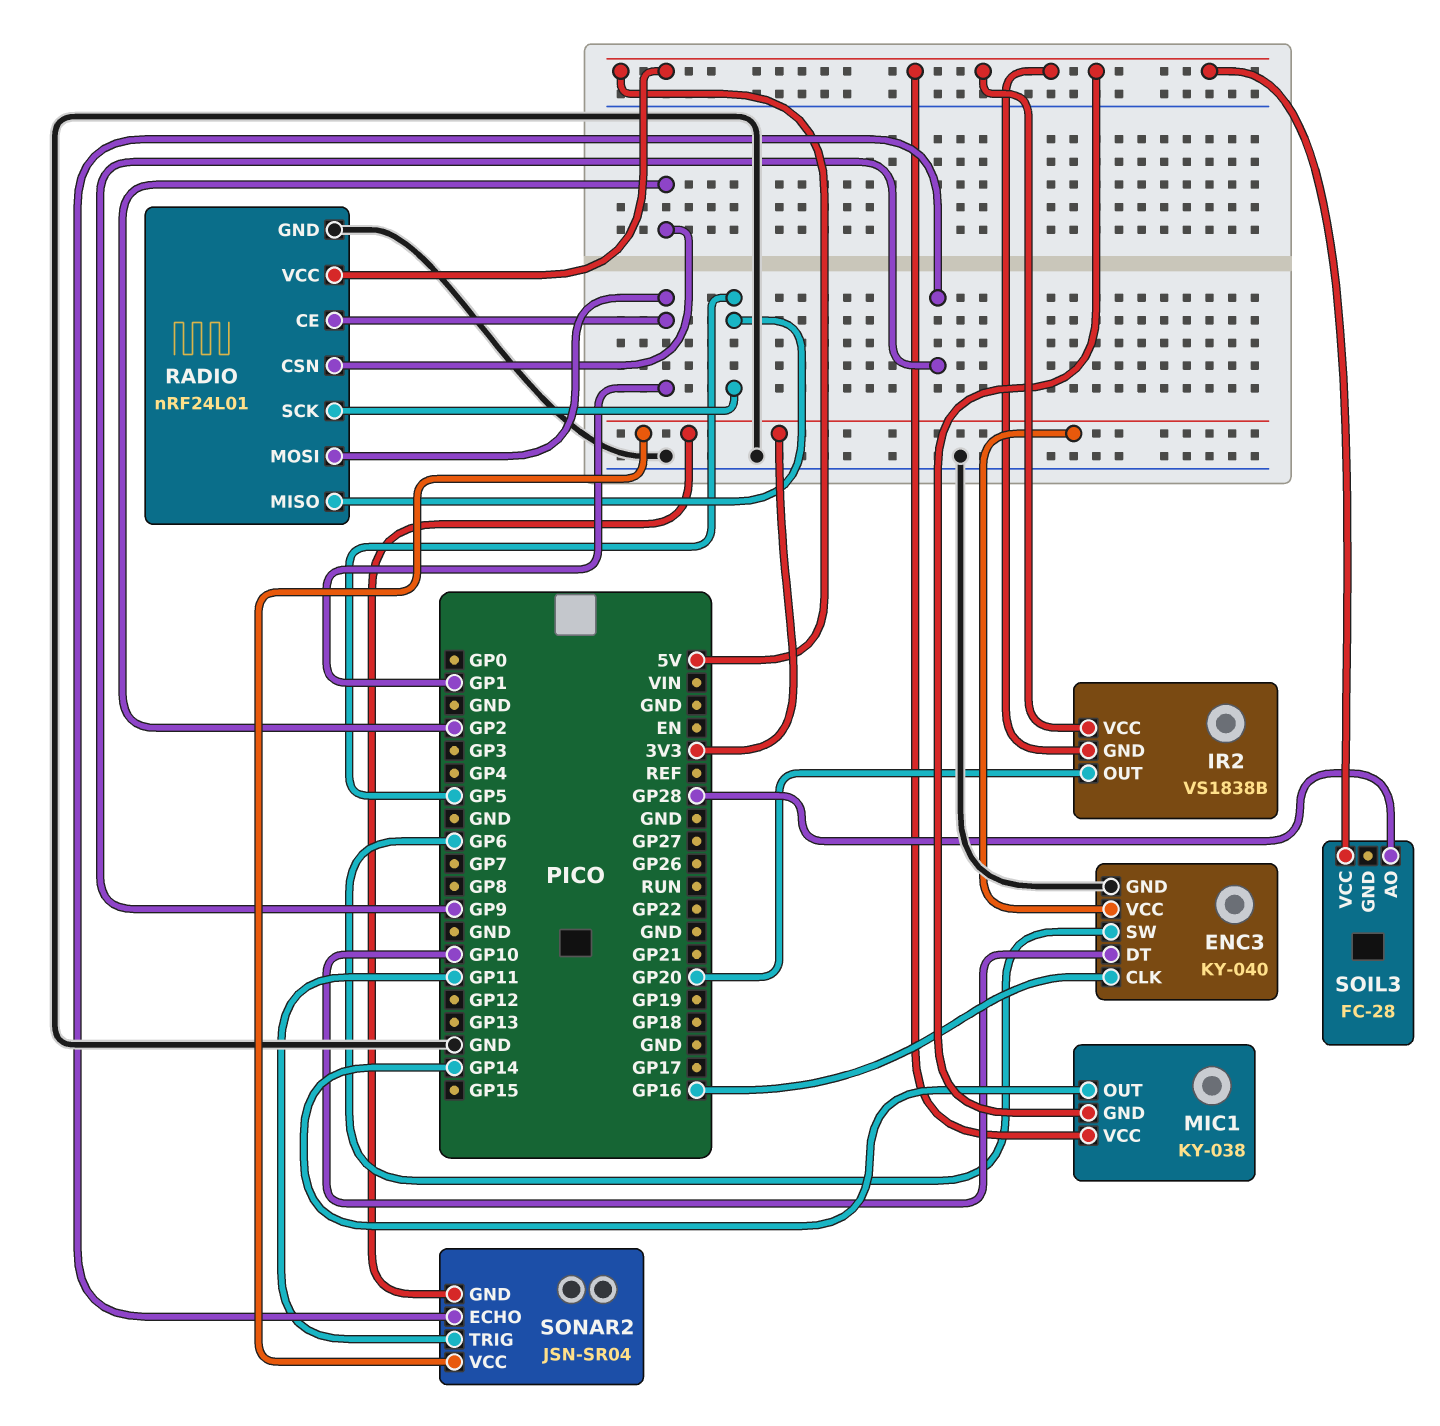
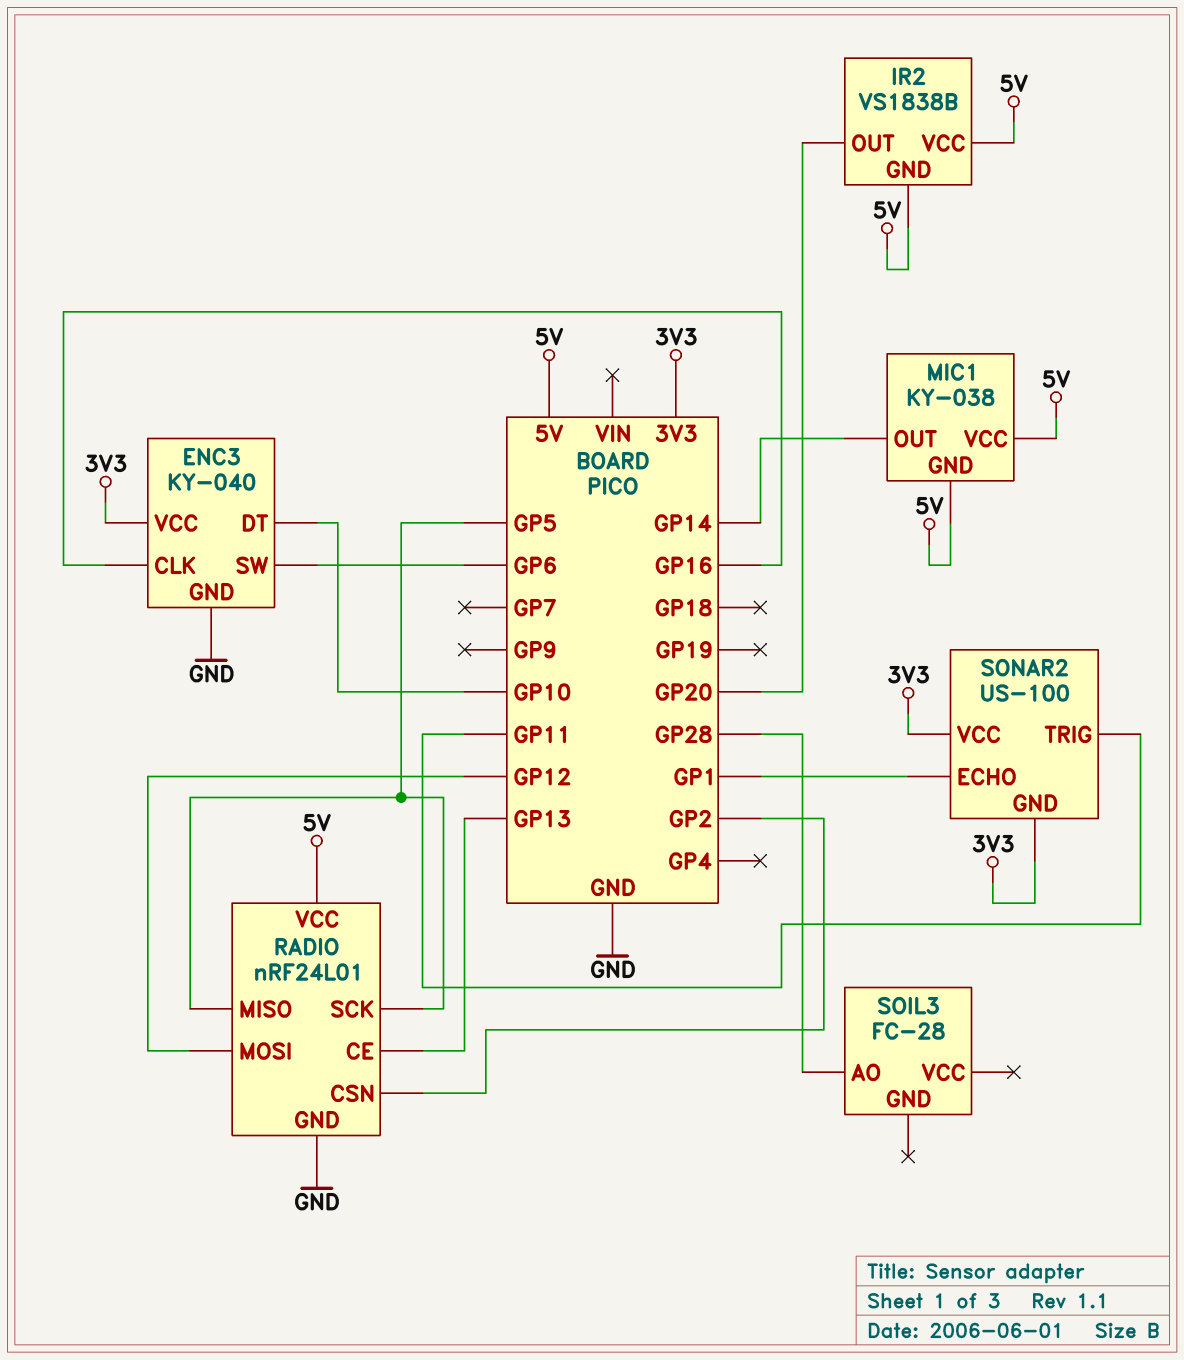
RADIO pin CE: GP1 -> GP13
RADIO pin MOSI: GP1 -> GP12
SOIL3 pin VCC: 5V -> none
SONAR2: JSN-SR04 -> US-100
SONAR2 pin ECHO: GP9 -> GP1

